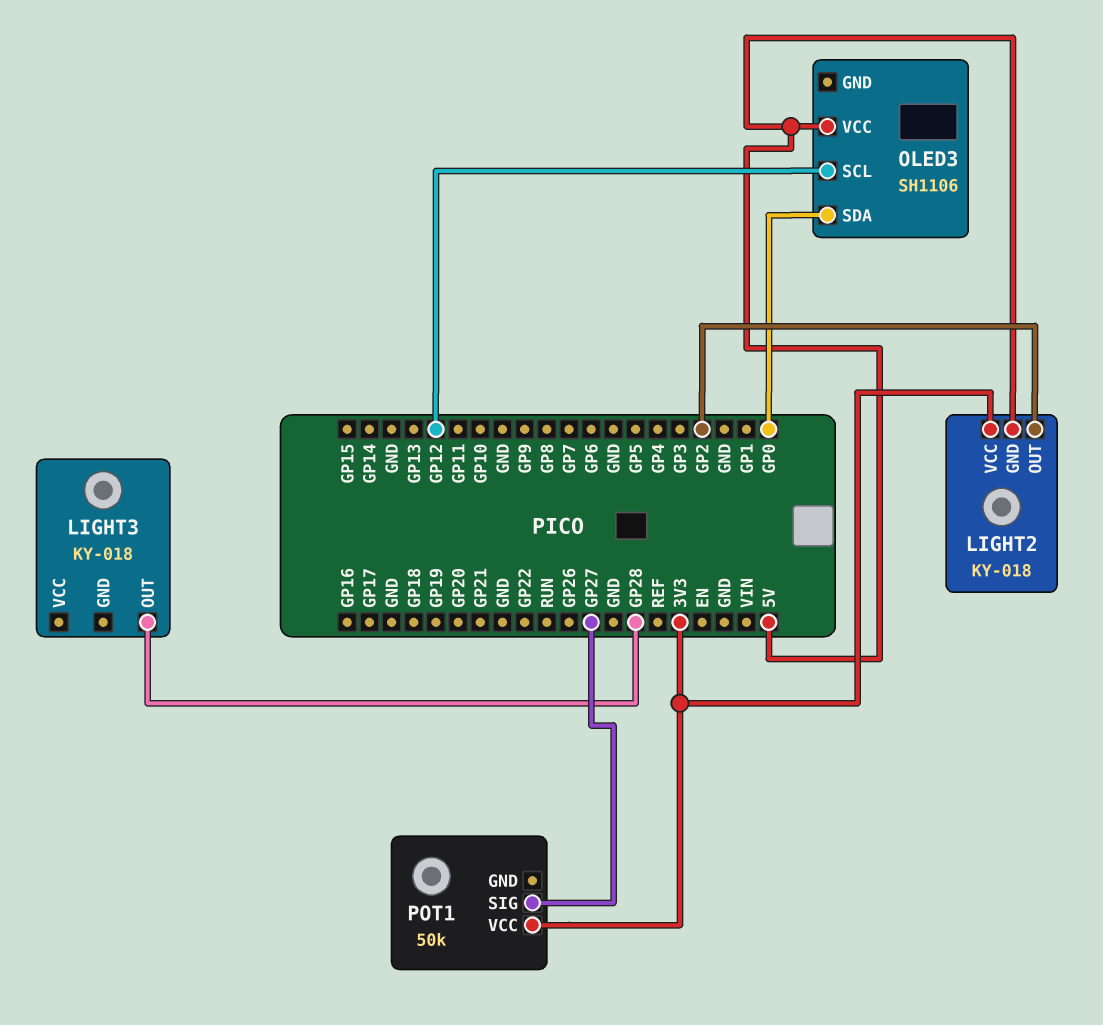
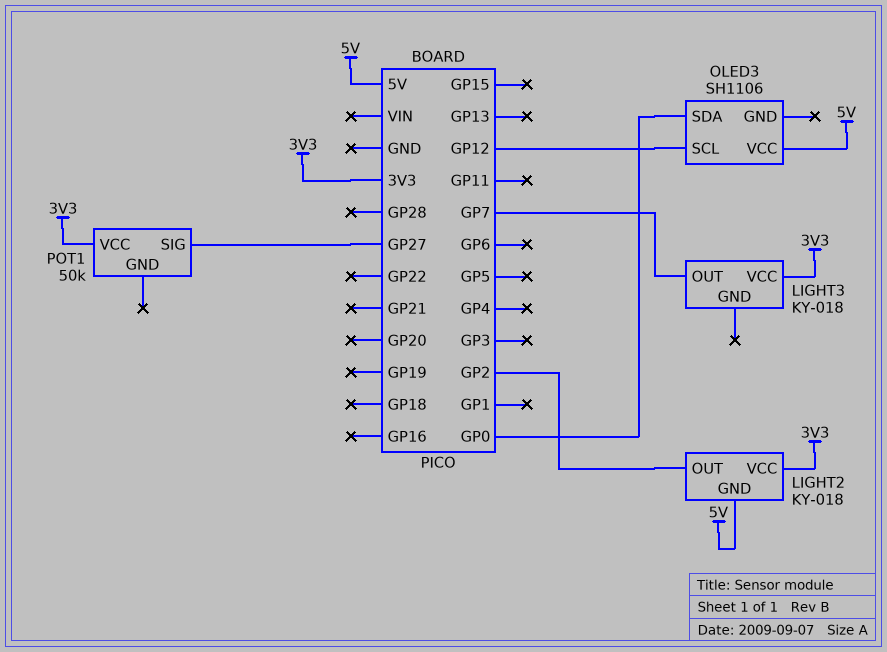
LIGHT3 pin OUT: GP28 -> GP7
LIGHT3 pin VCC: none -> 3V3

